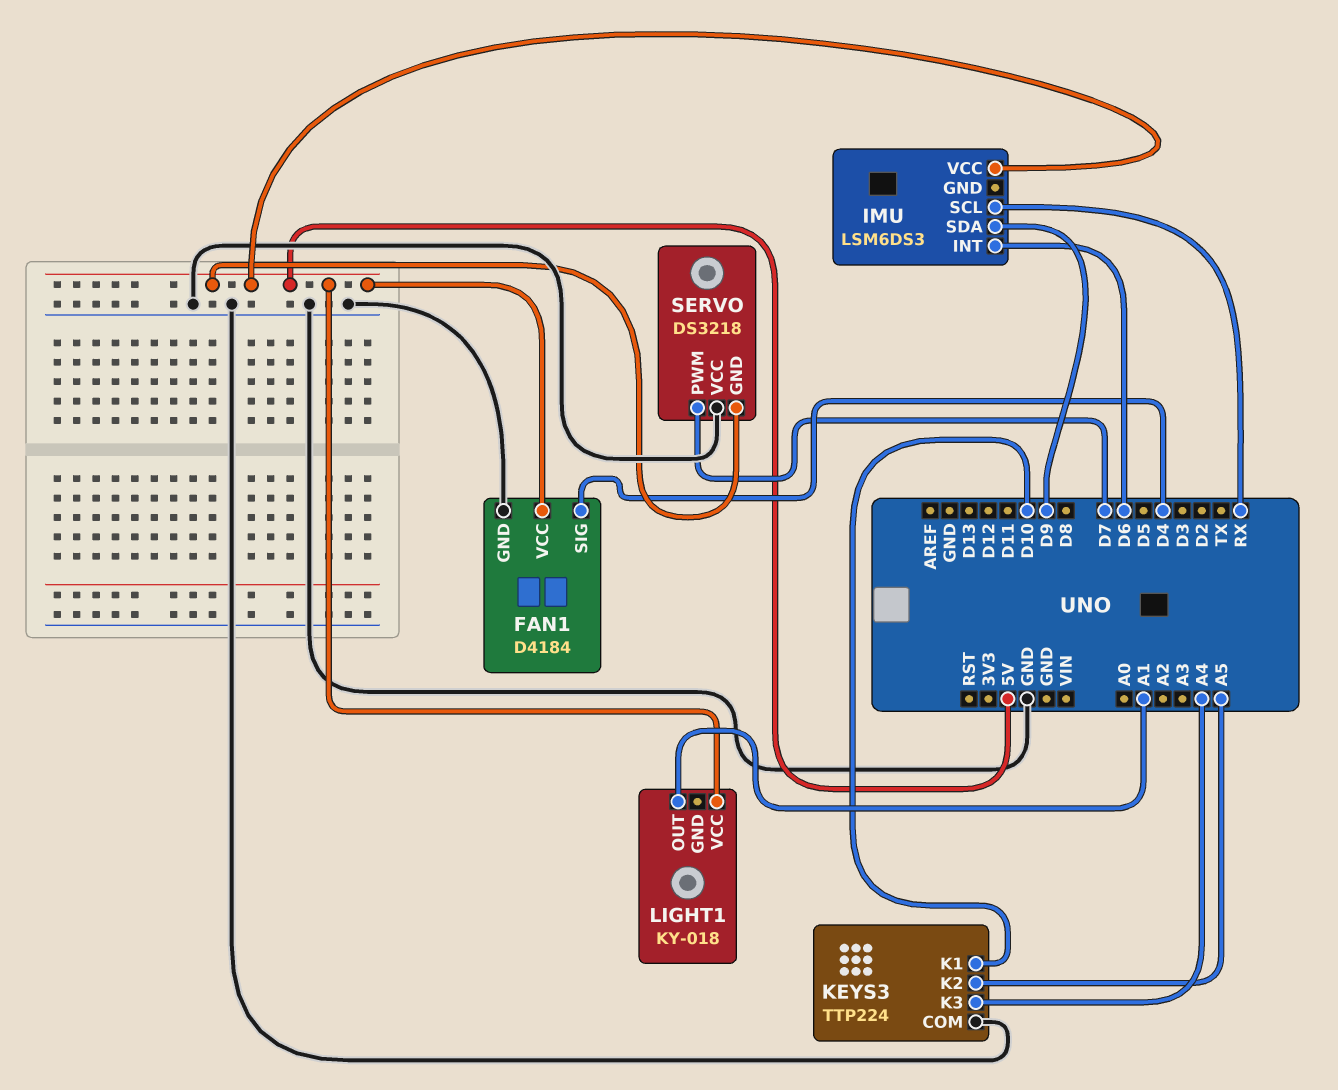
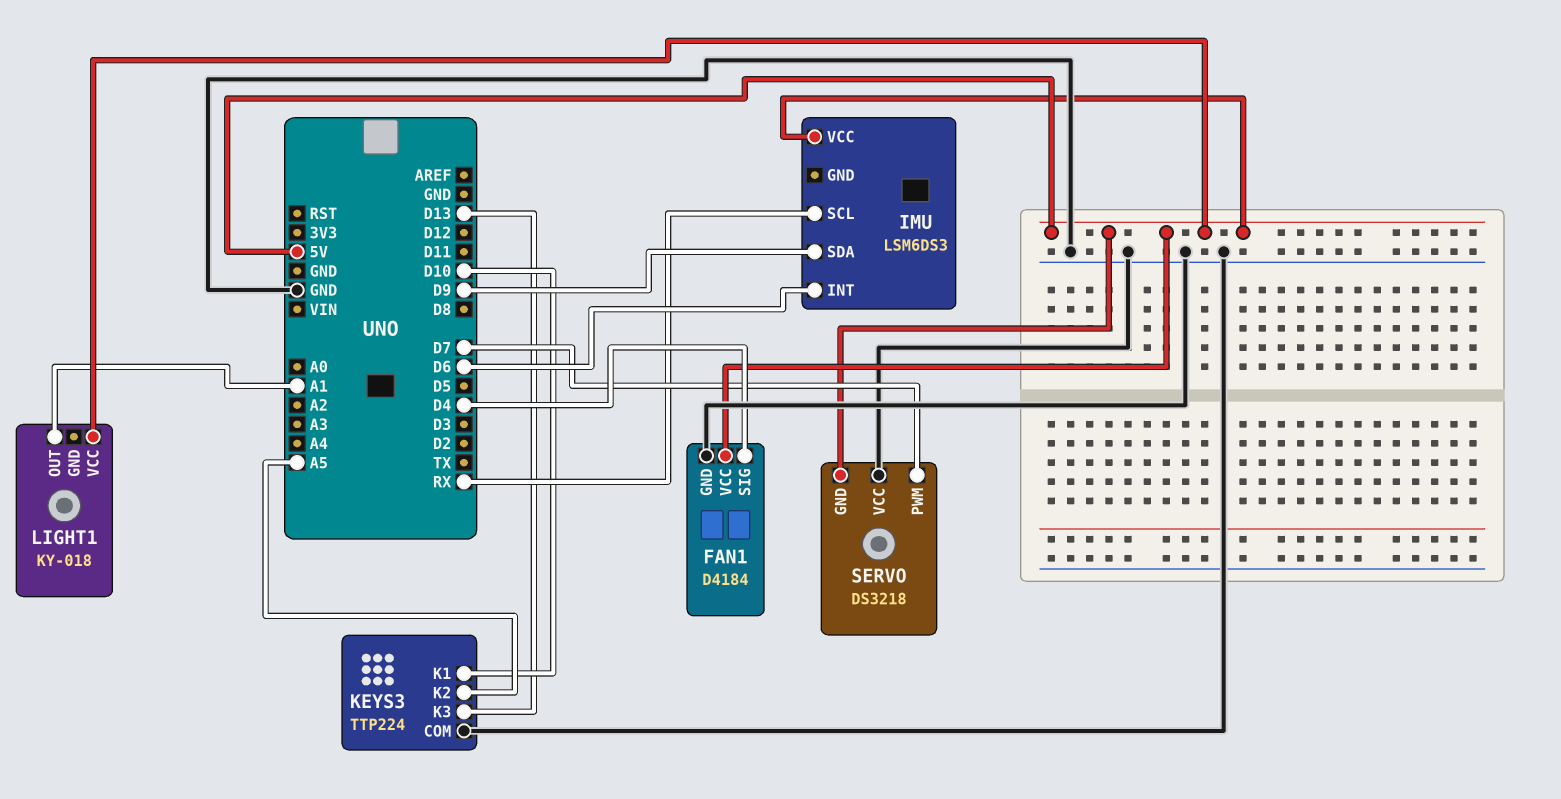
KEYS3 pin K3: A4 -> D13

